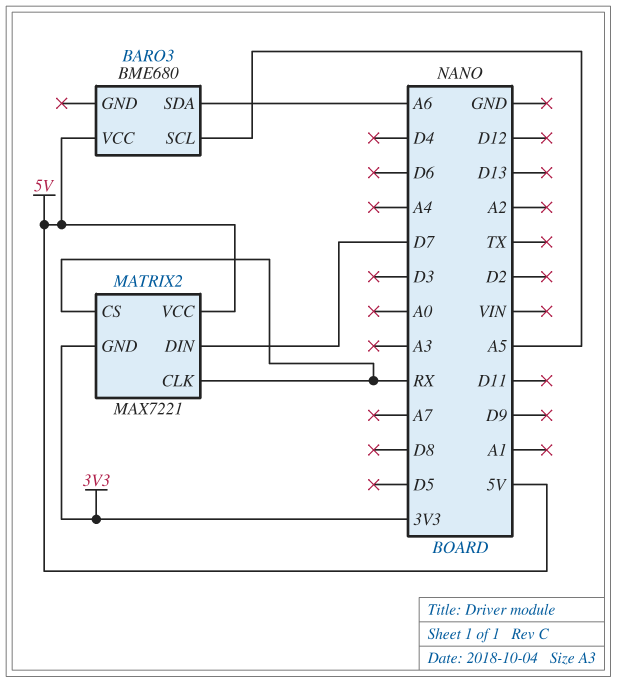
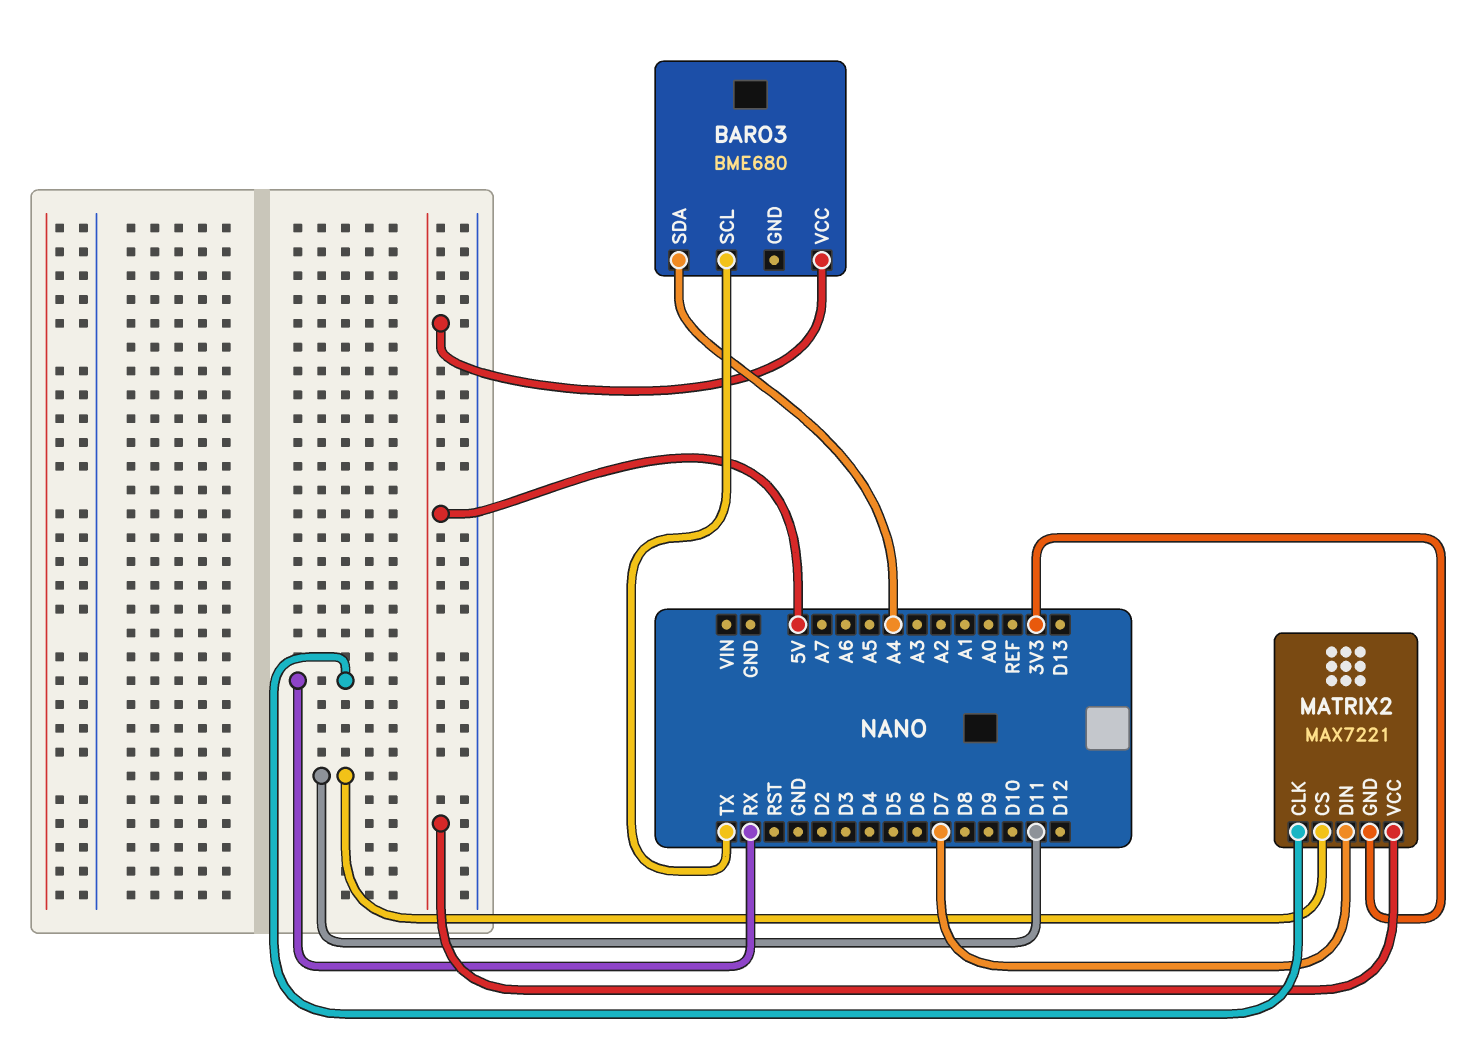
BARO3 pin SCL: A5 -> TX
BARO3 pin SDA: A6 -> A4
MATRIX2 pin CS: RX -> D11

